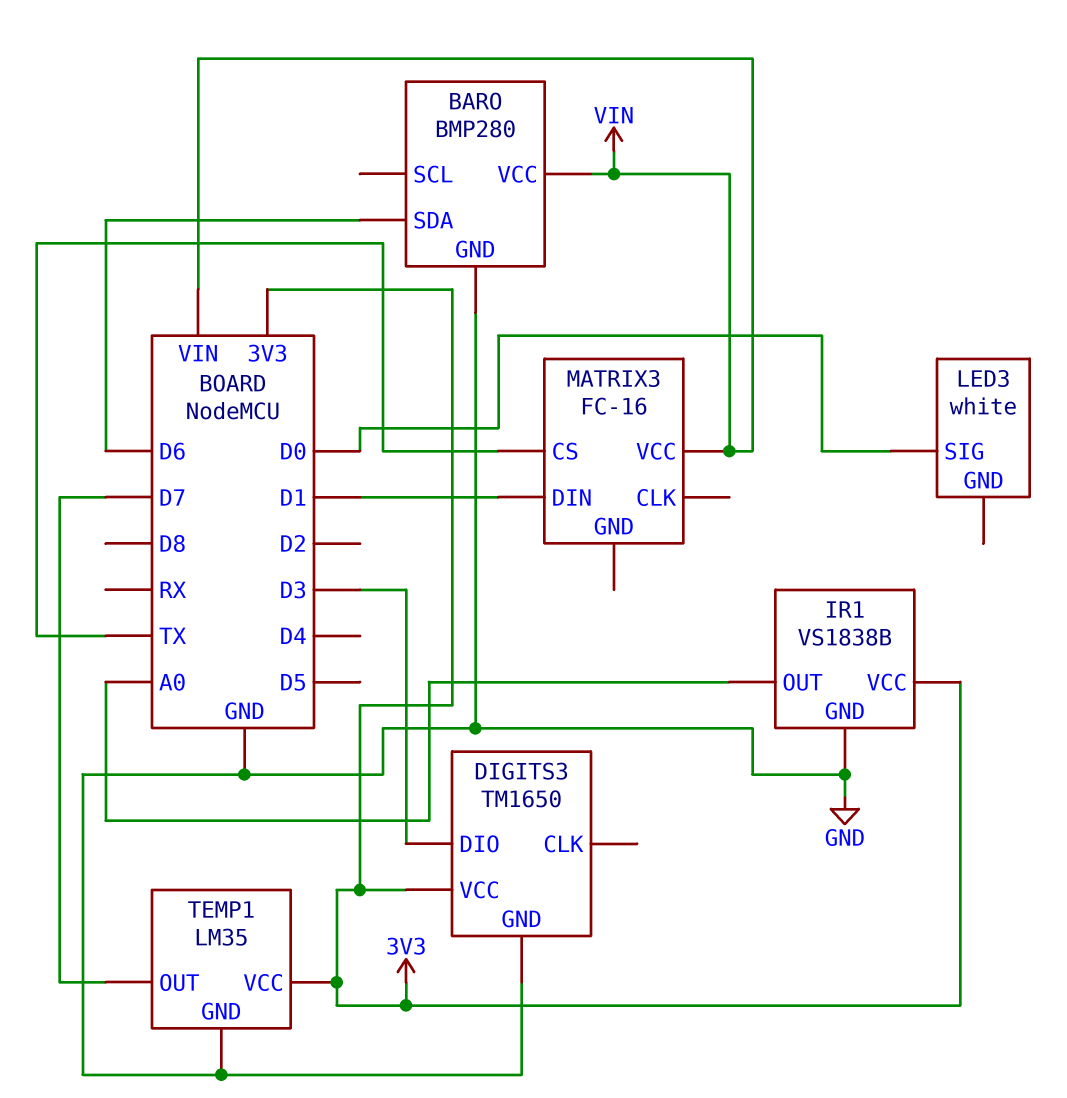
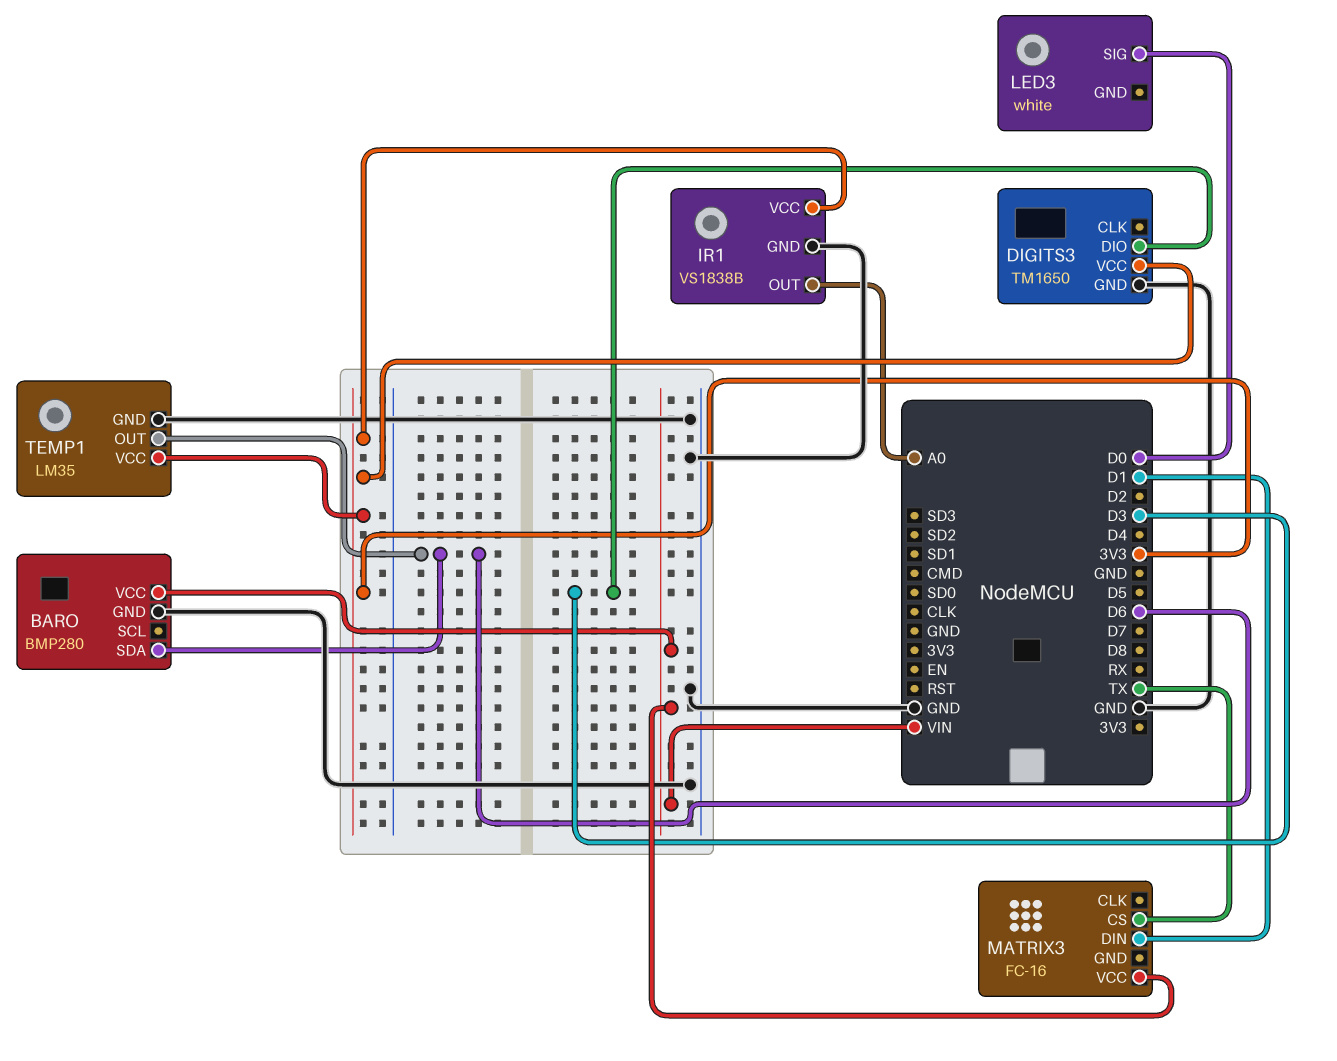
TEMP1 pin OUT: D7 -> D6

